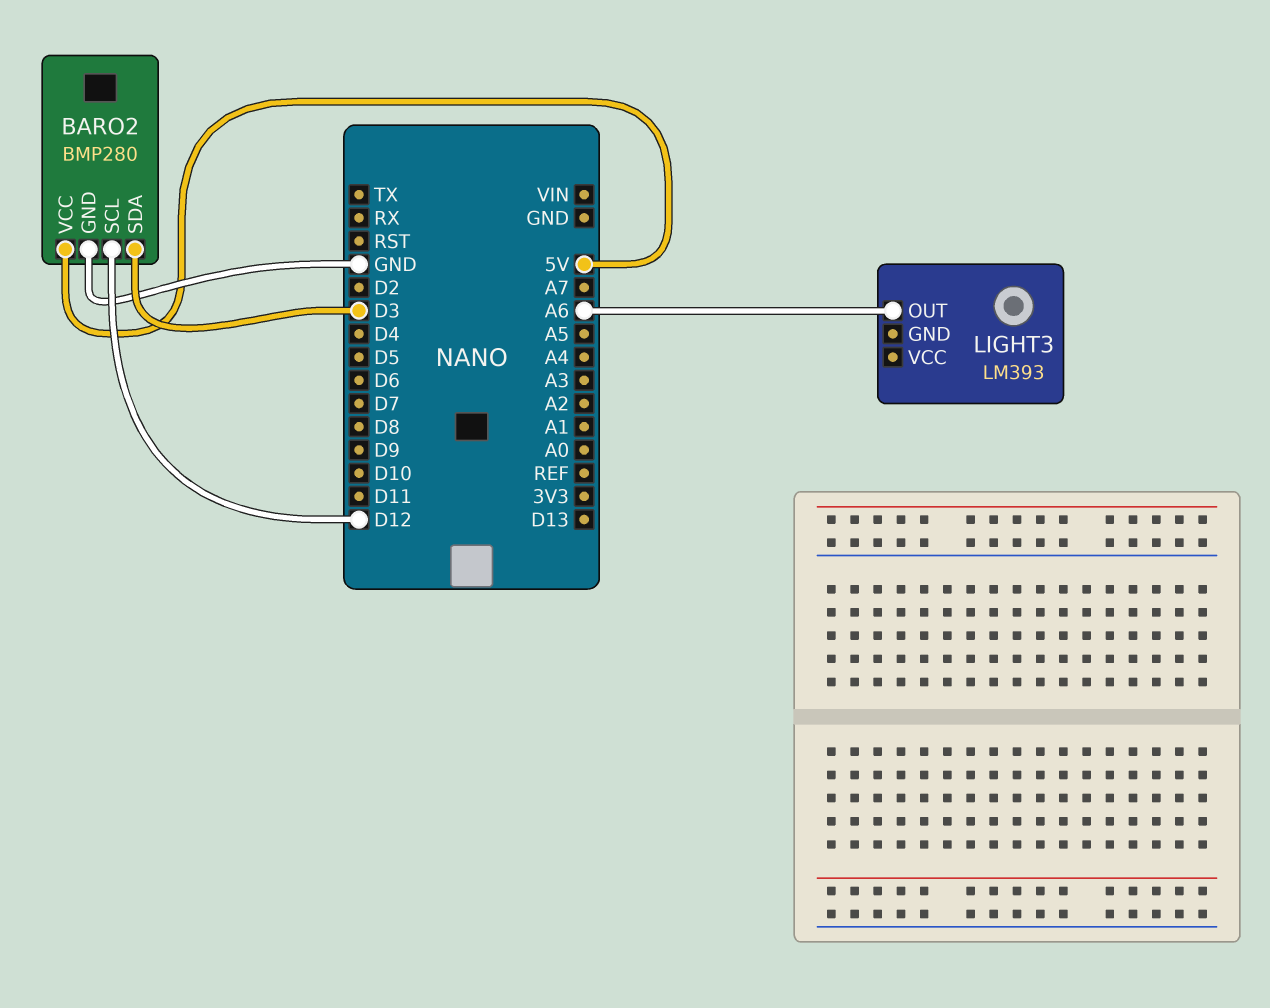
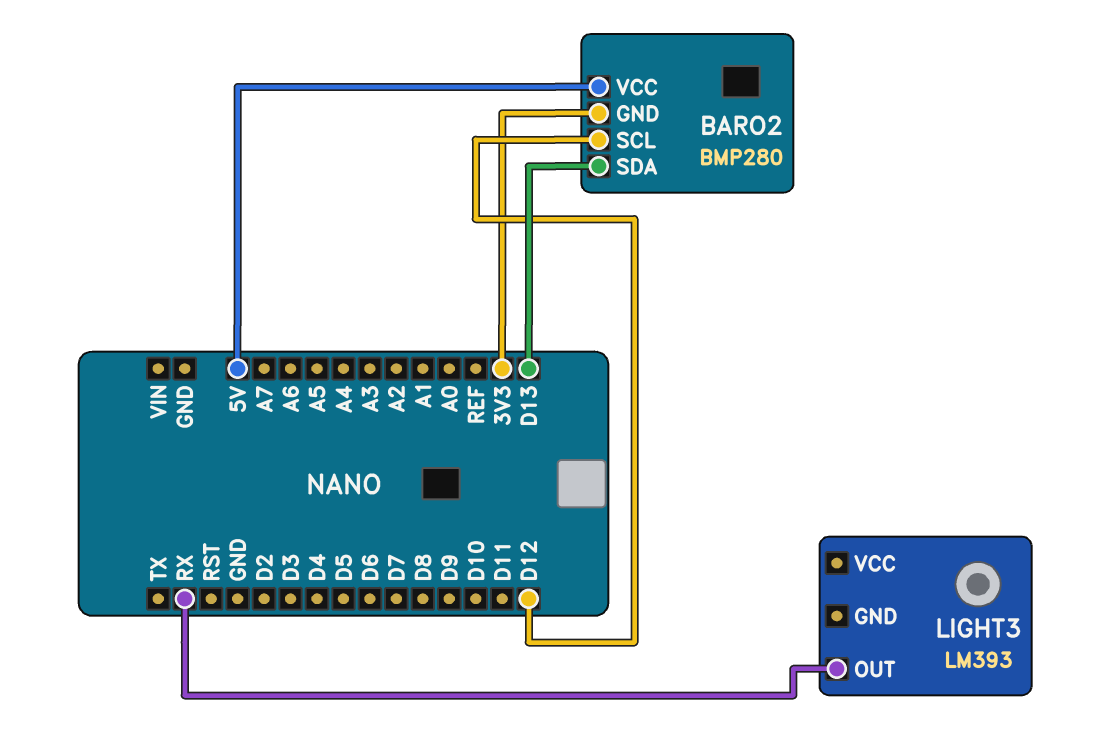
BARO2 pin GND: GND -> 3V3
BARO2 pin SDA: D3 -> D13
LIGHT3 pin OUT: A6 -> RX

